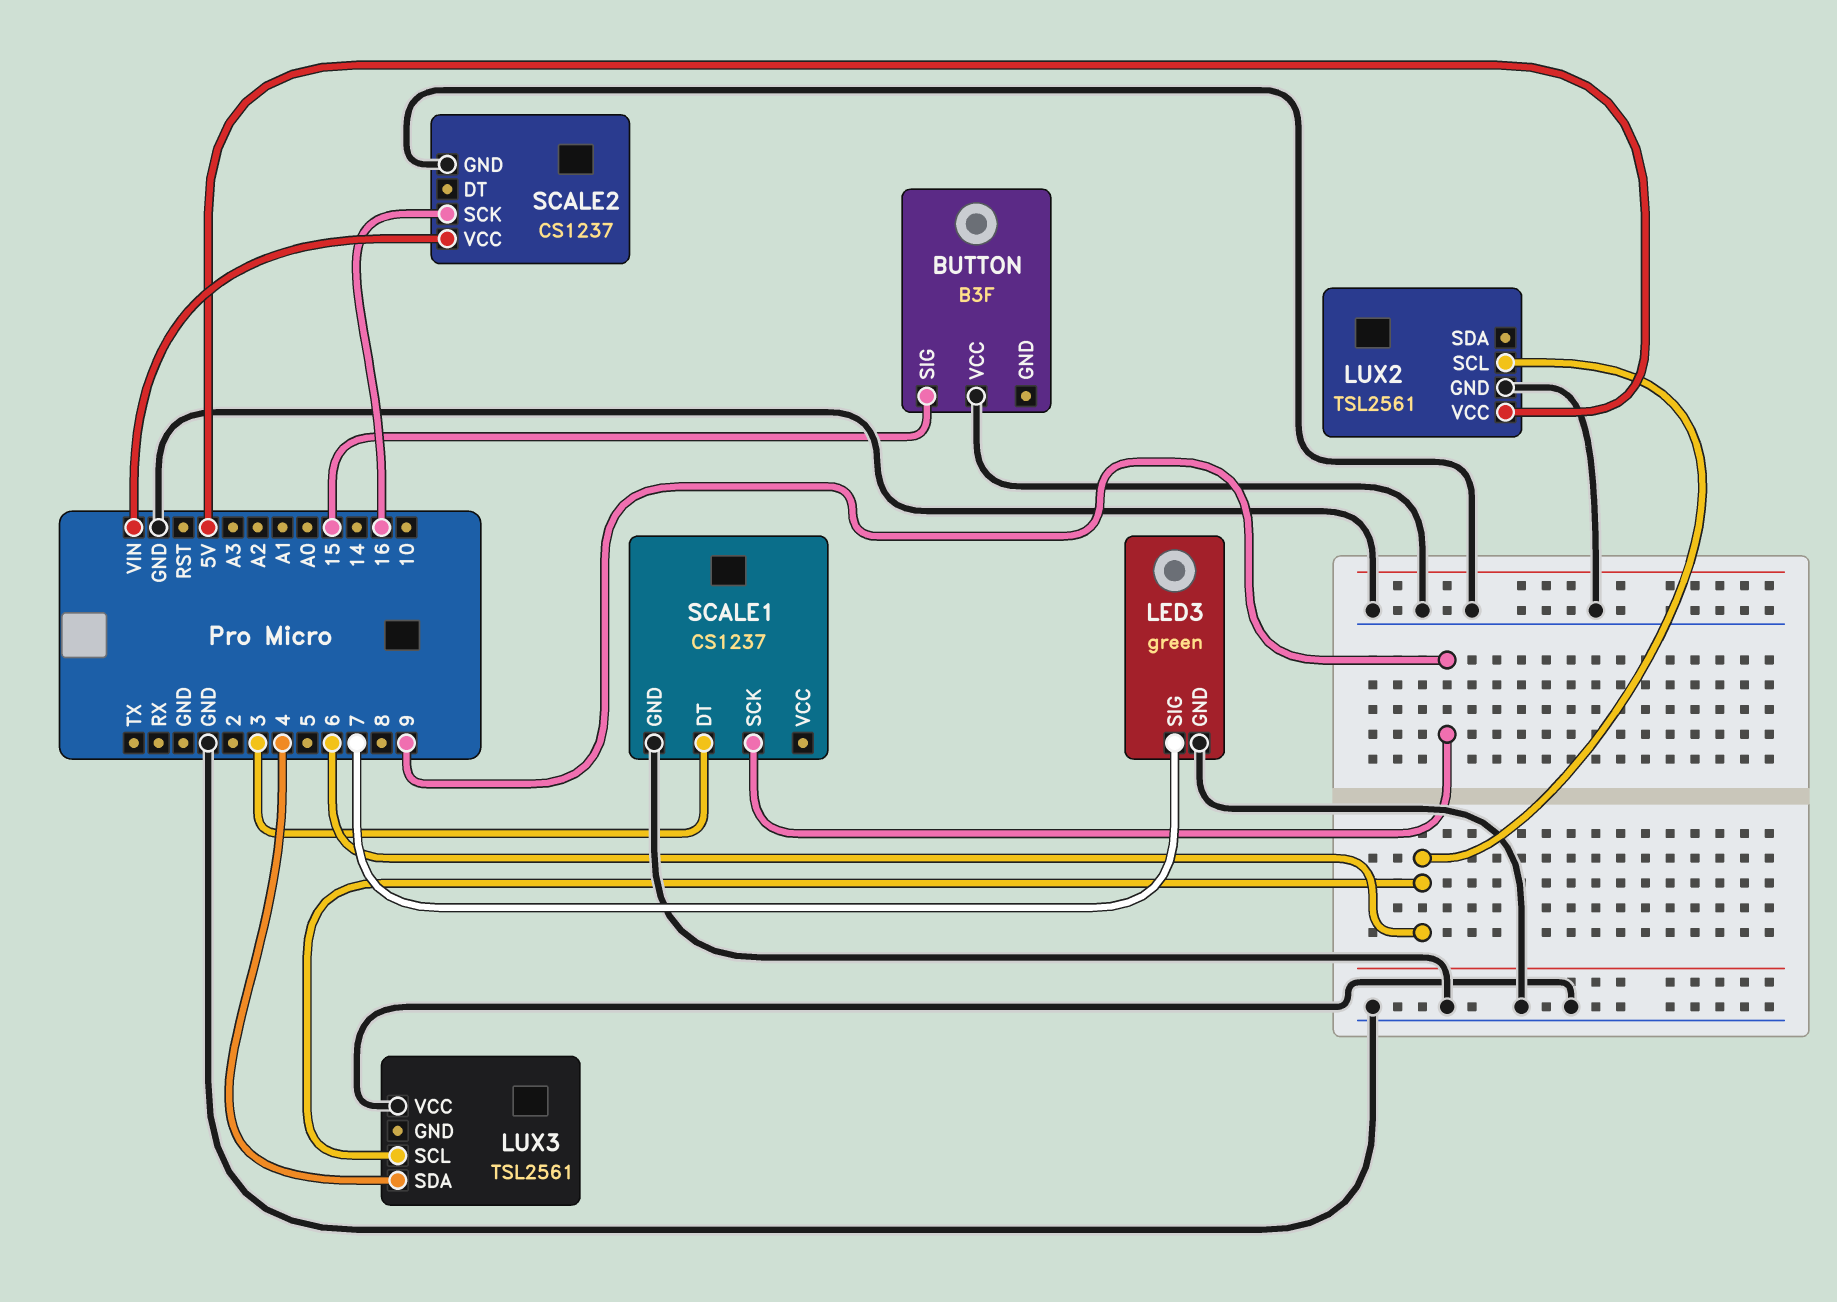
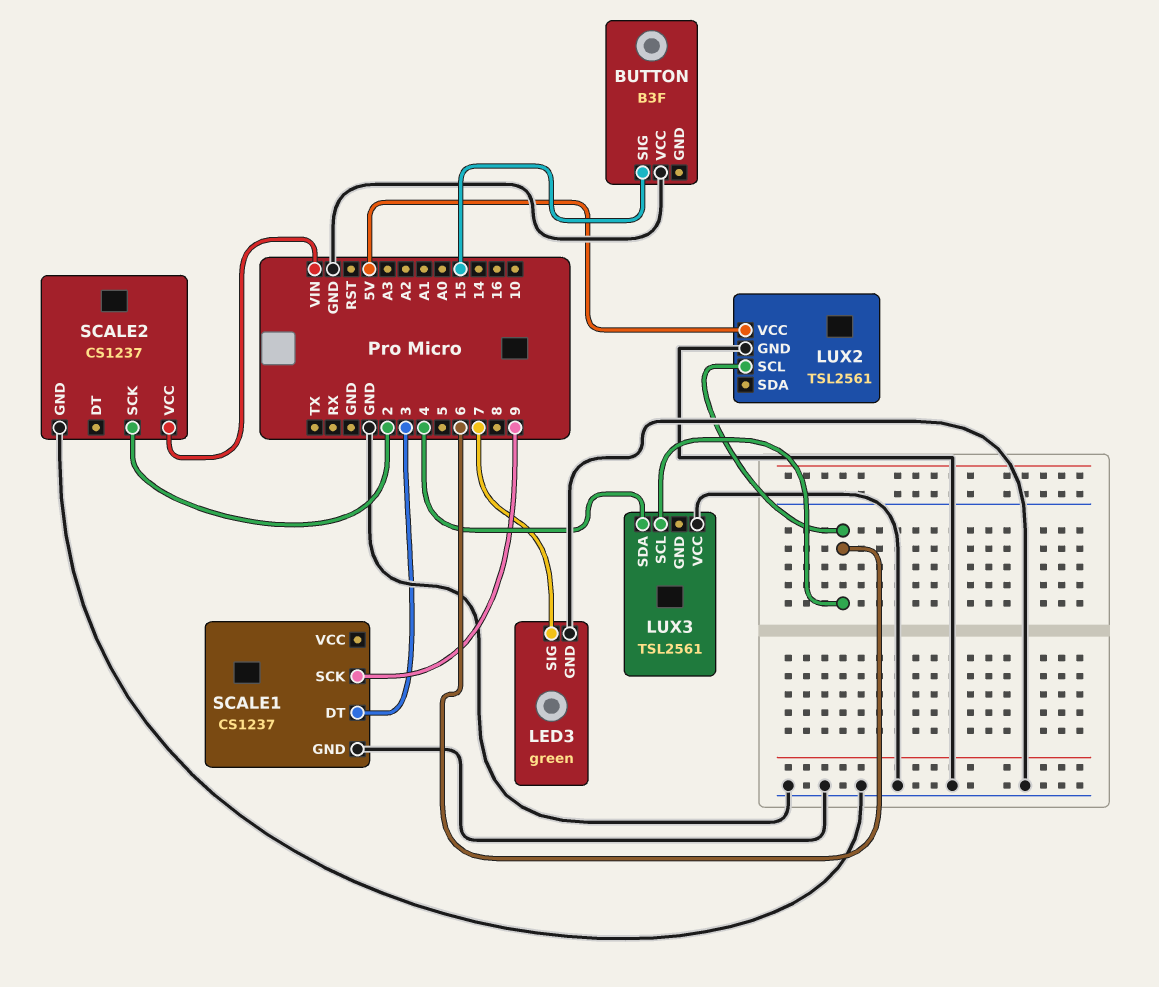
SCALE2 pin SCK: 16 -> 2

